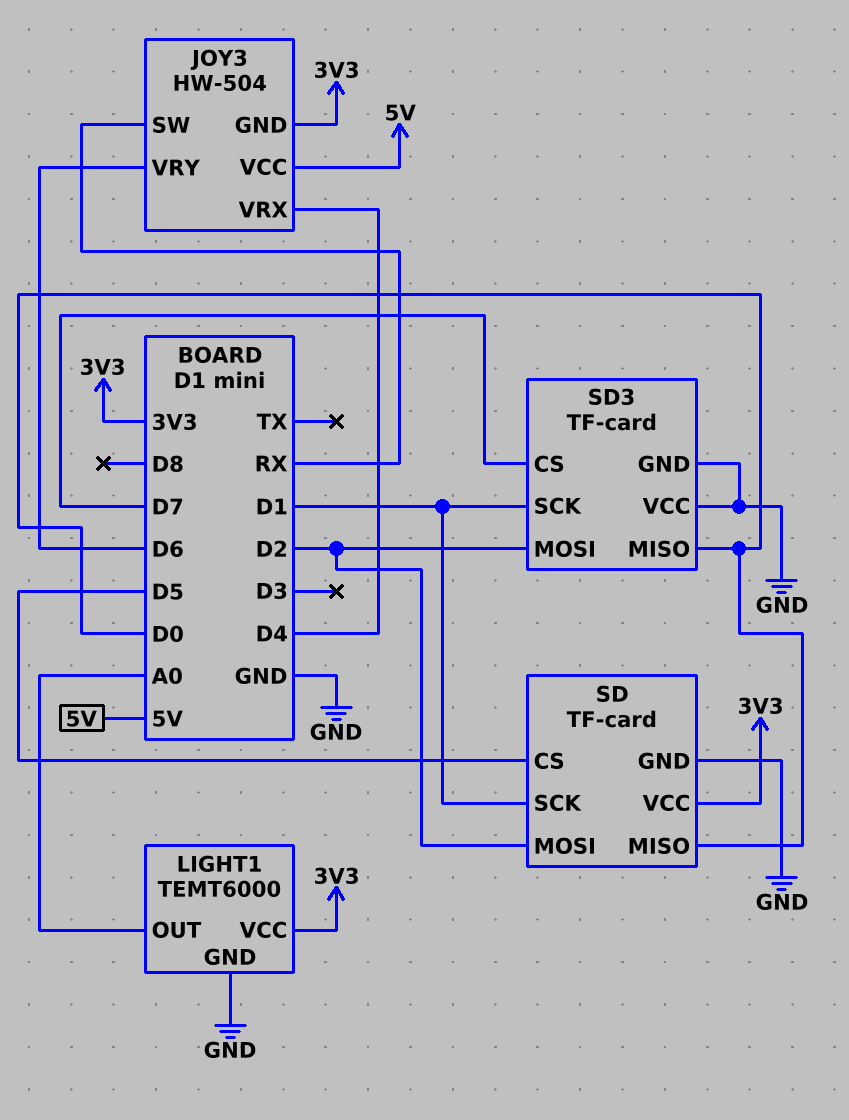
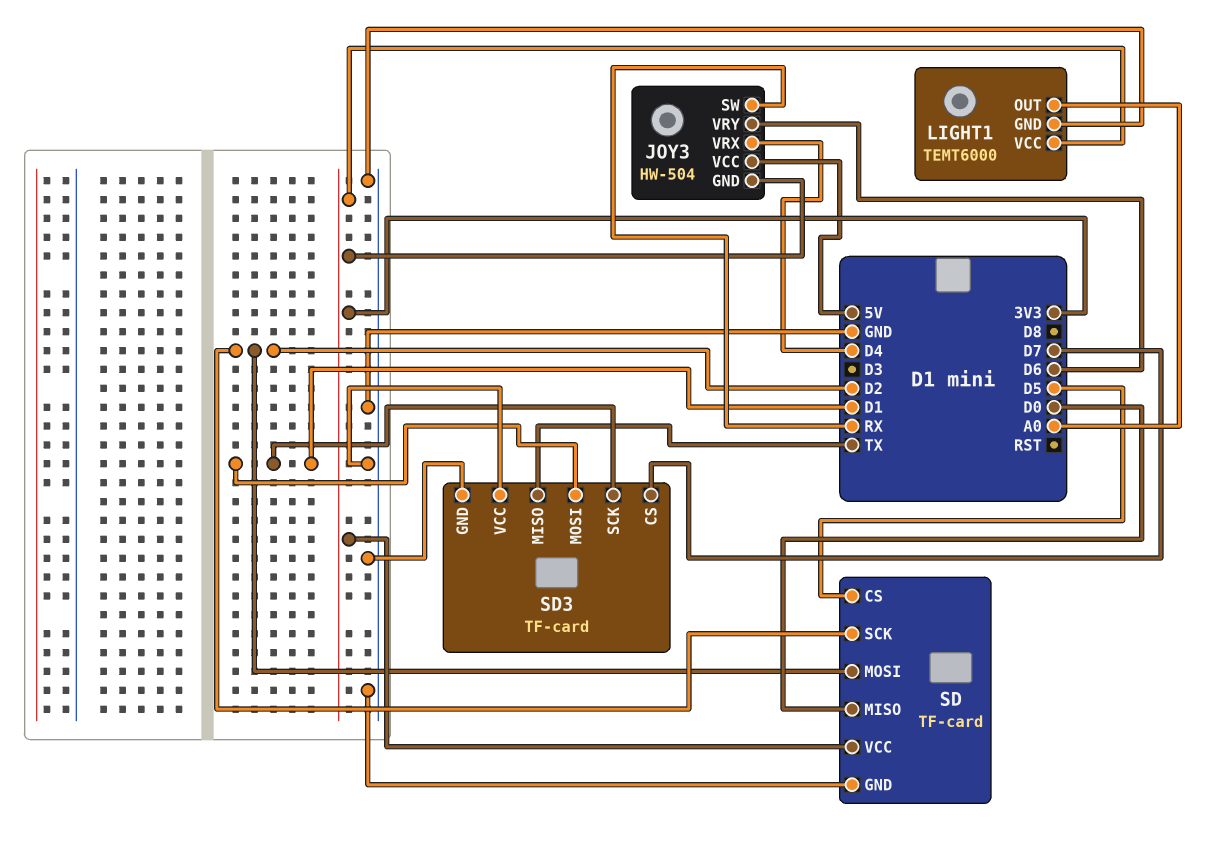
SD pin SCK: D1 -> D2
SD3 pin MISO: D0 -> TX
SD3 pin MOSI: D2 -> D1

